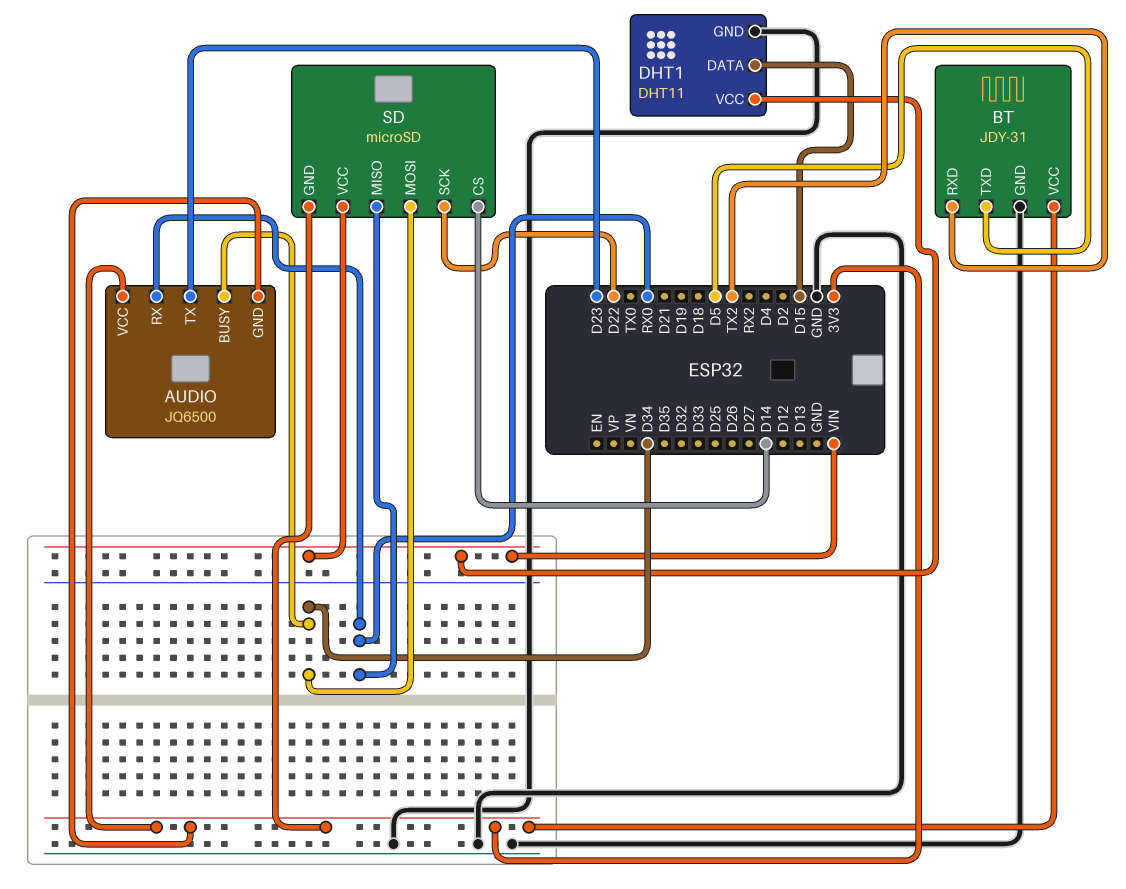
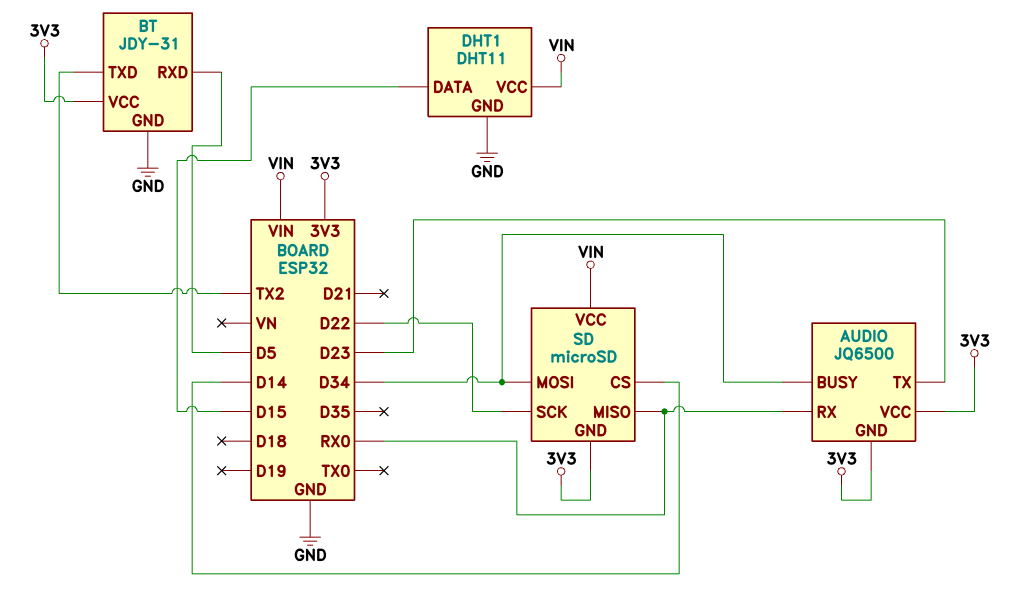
BT pin RXD: TX2 -> D5
BT pin TXD: D5 -> TX2

